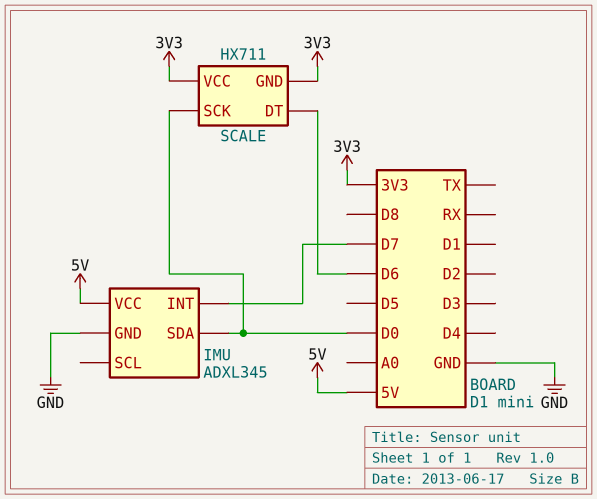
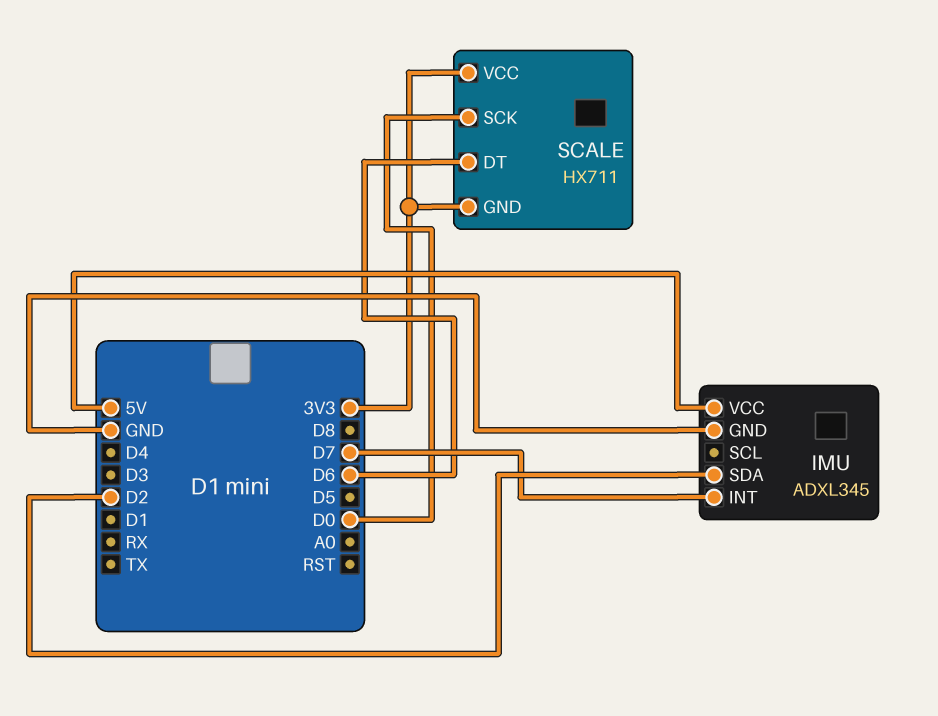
IMU pin SDA: D0 -> D2

